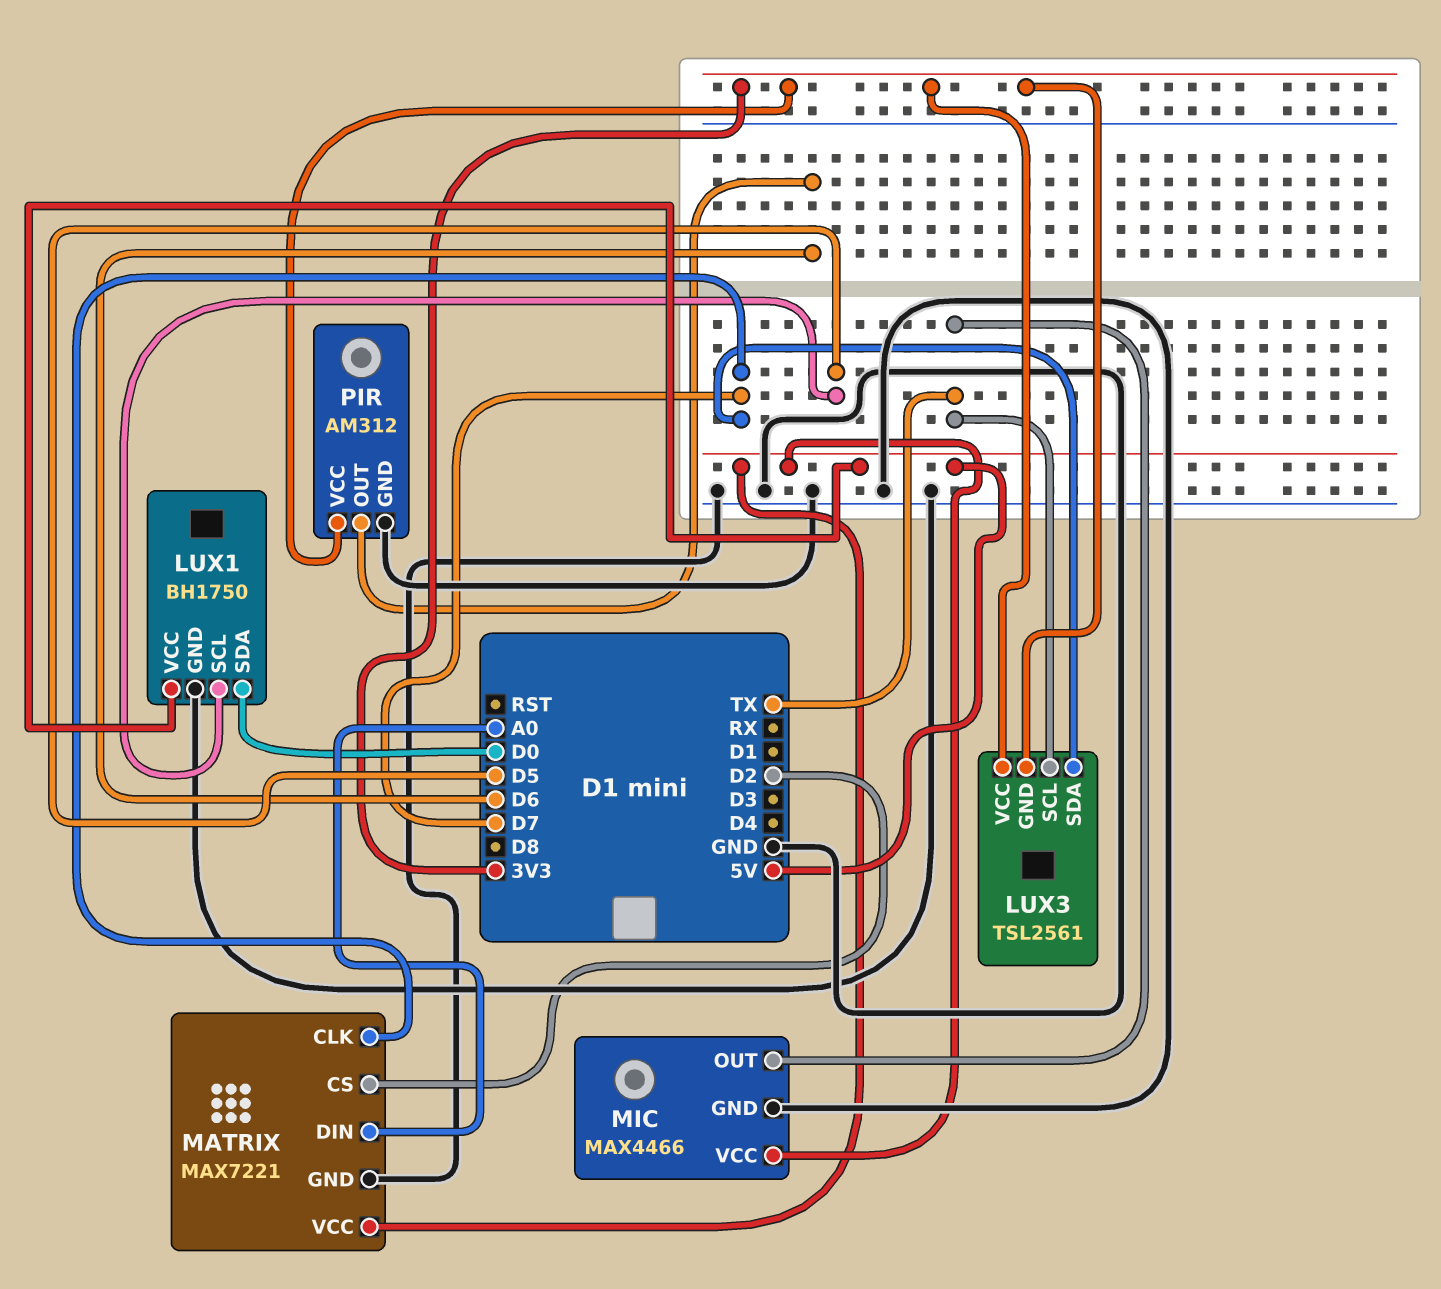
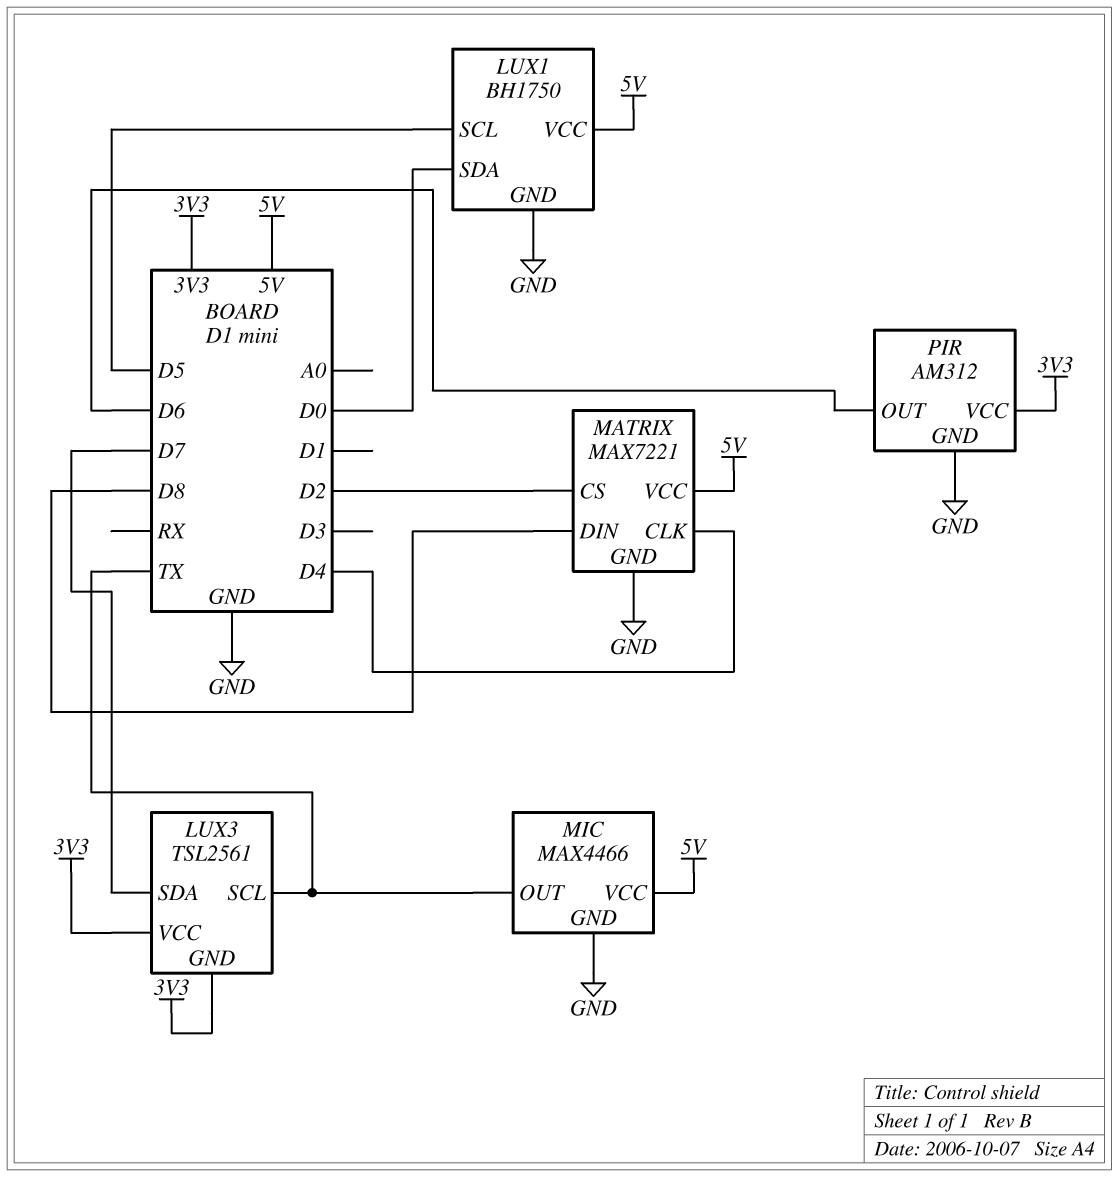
MATRIX pin CLK: D7 -> D4
MATRIX pin DIN: A0 -> D8

